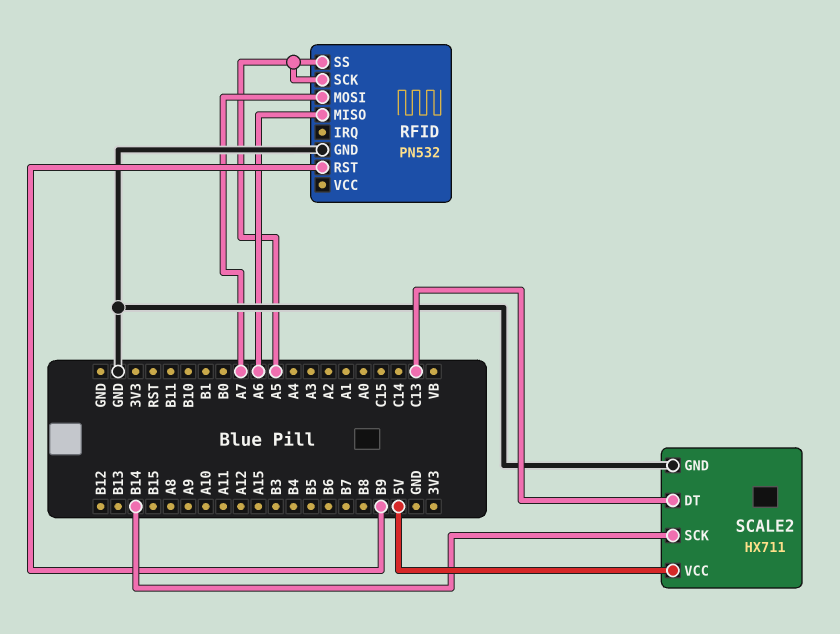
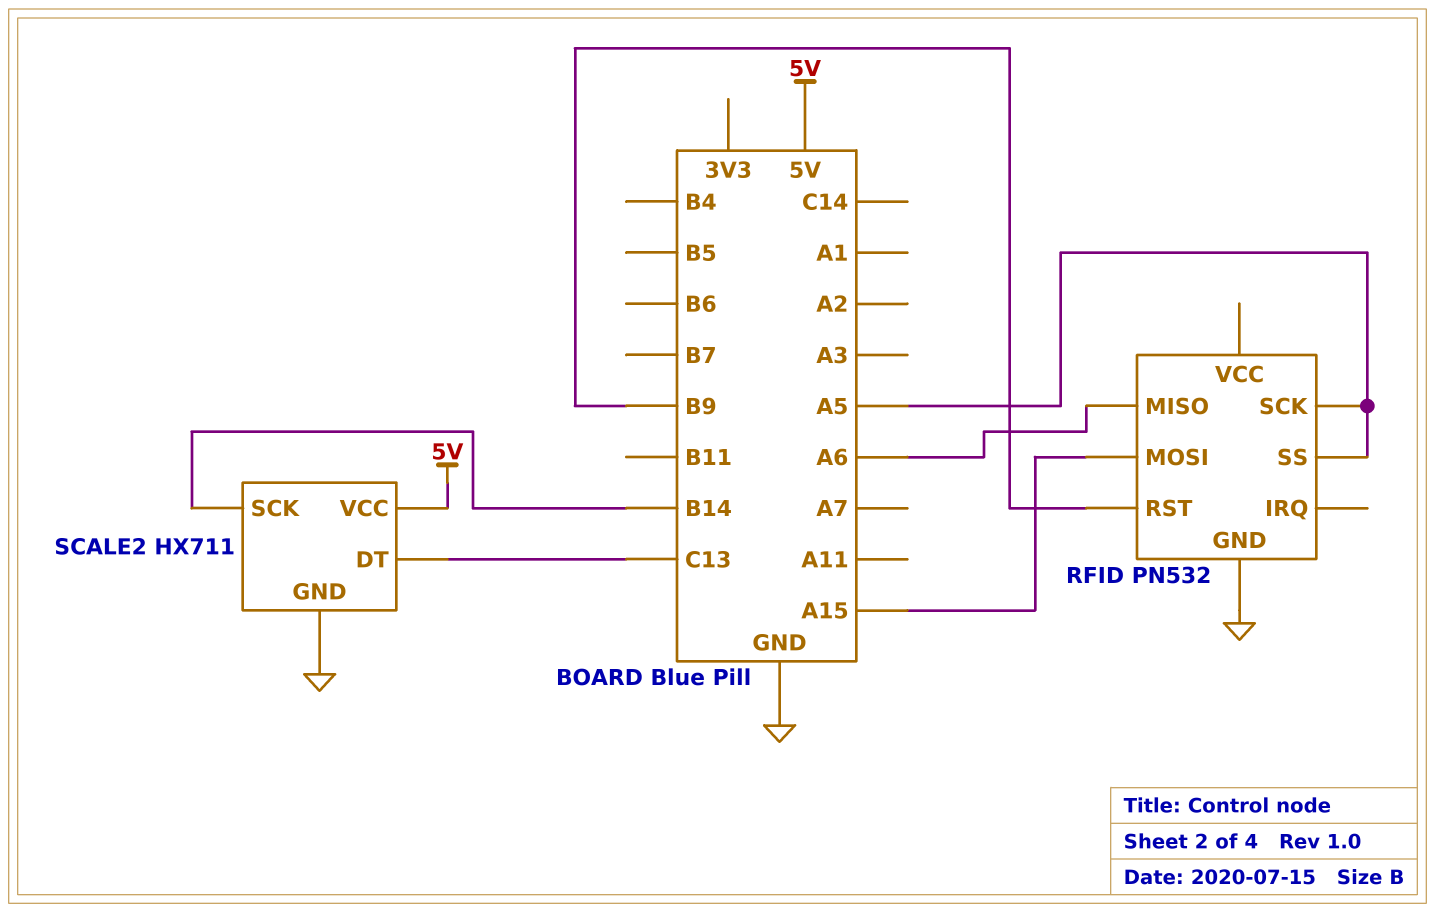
RFID pin MOSI: A7 -> A15

